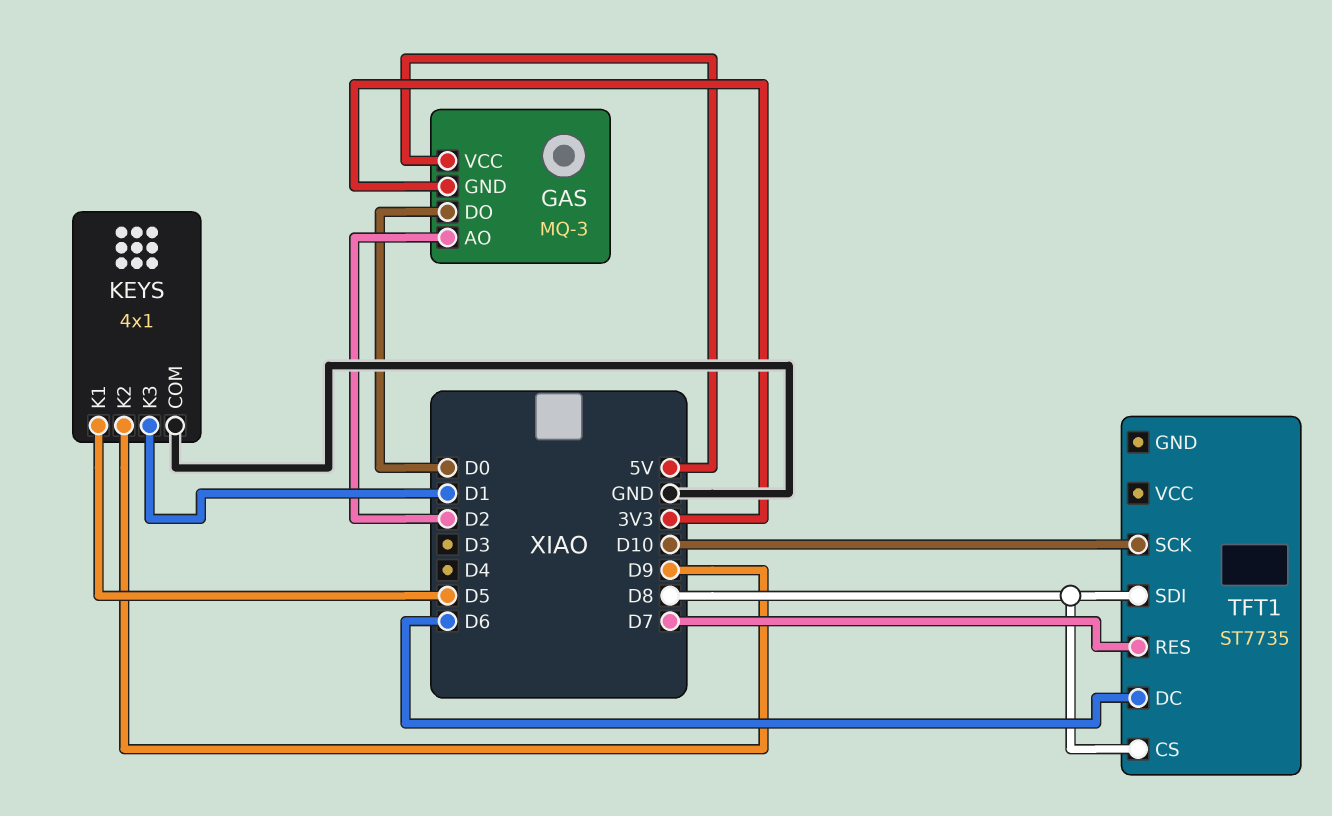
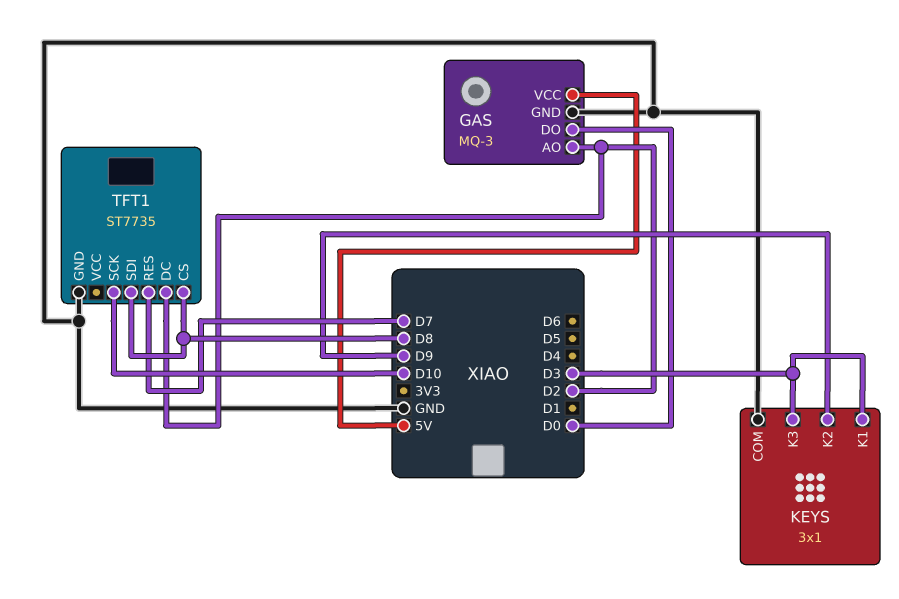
GAS pin GND: 3V3 -> GND
KEYS: 4x1 -> 3x1
KEYS pin K1: D5 -> D3
KEYS pin K3: D1 -> D3
TFT1 pin DC: D6 -> D2
TFT1 pin GND: none -> GND

